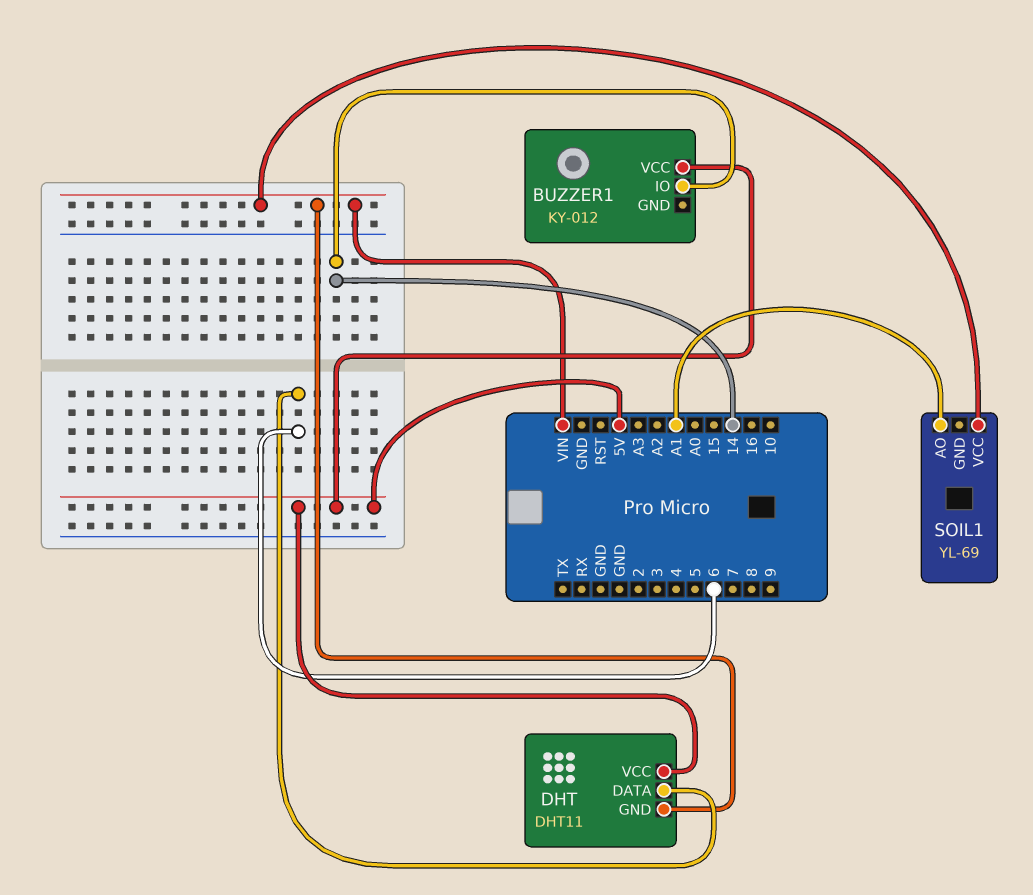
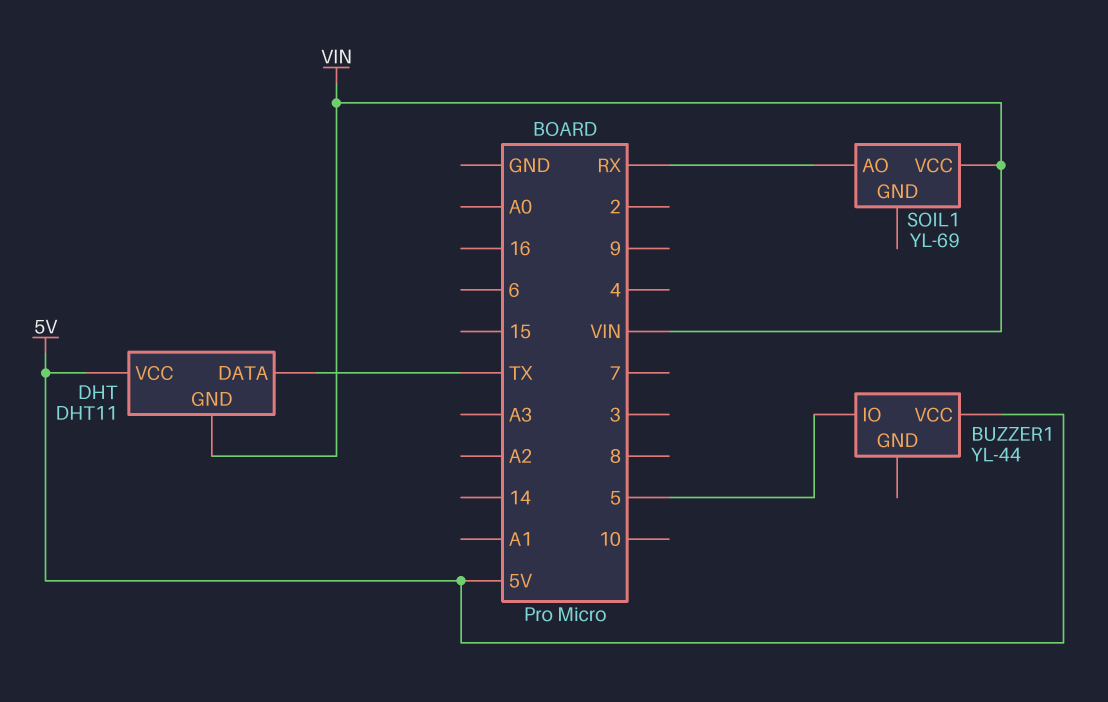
BUZZER1: KY-012 -> YL-44
BUZZER1 pin IO: 14 -> 5
DHT pin DATA: 6 -> TX
SOIL1 pin AO: A1 -> RX

